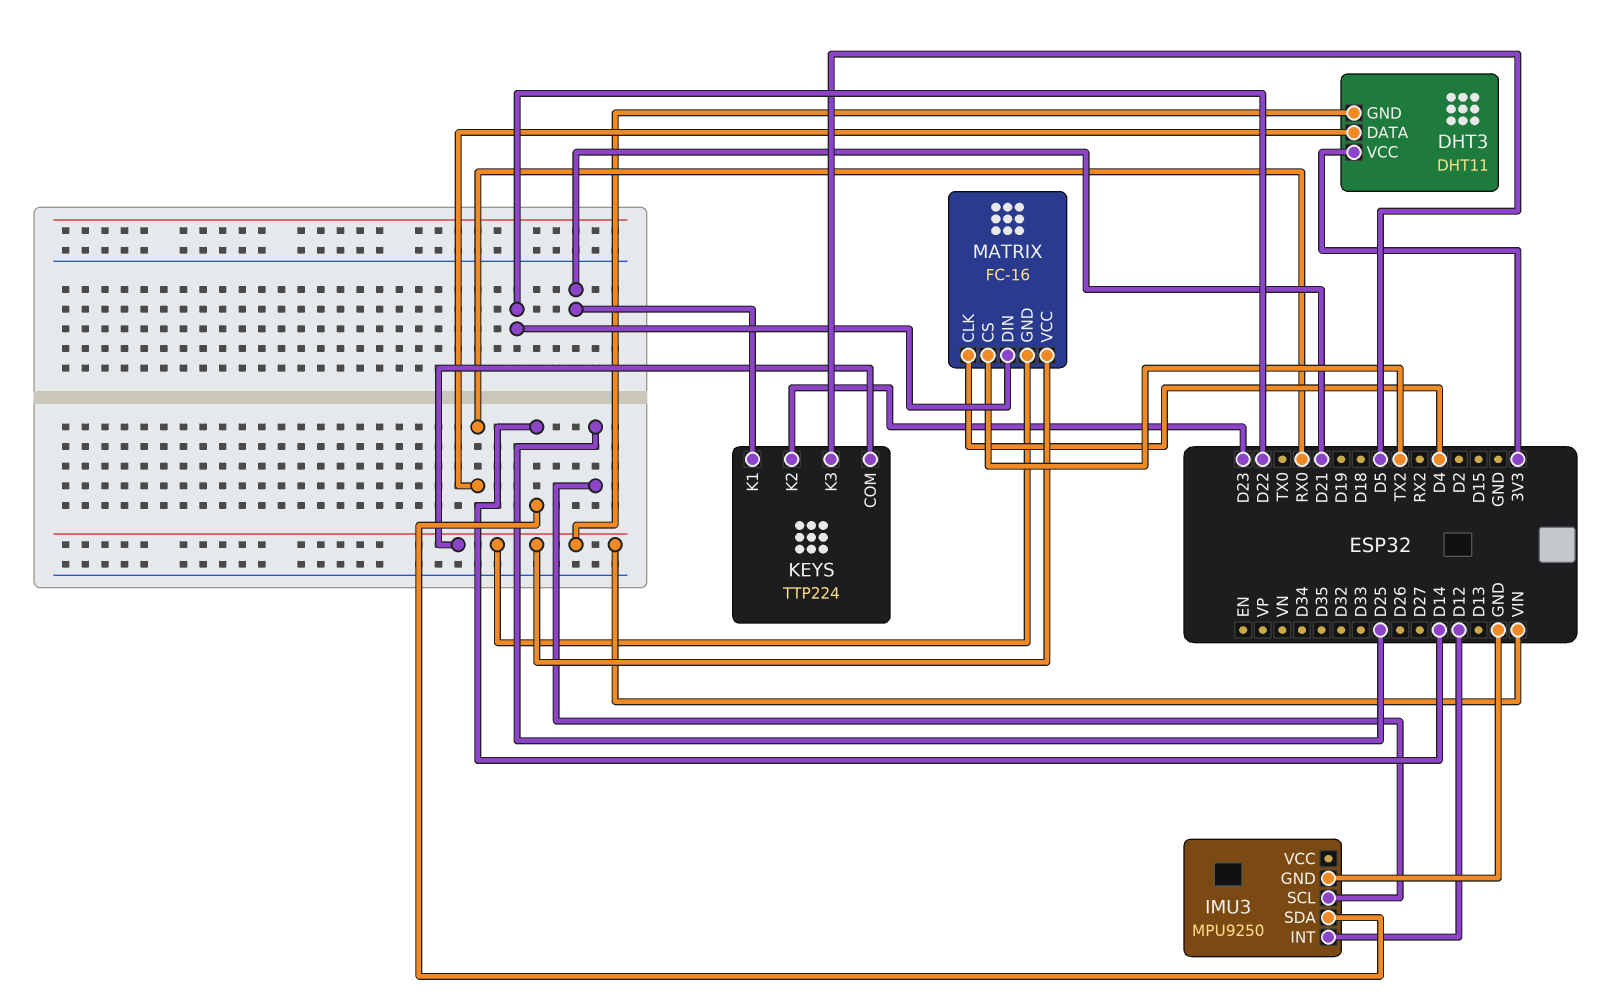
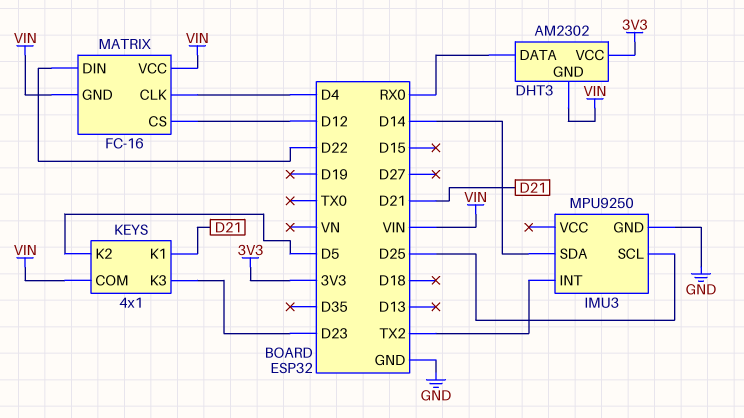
DHT3: DHT11 -> AM2302
IMU3 pin INT: D12 -> TX2
KEYS: TTP224 -> 4x1
KEYS pin K2: D23 -> D5
KEYS pin K3: D5 -> D23
MATRIX pin CS: TX2 -> D12

